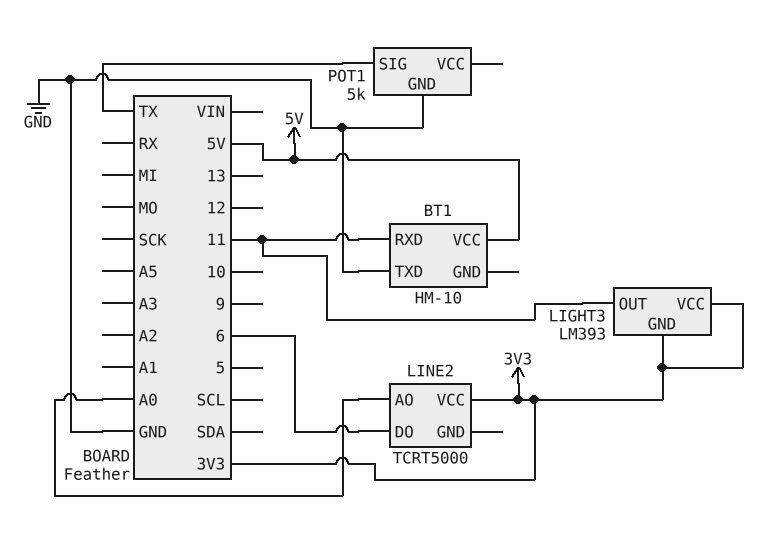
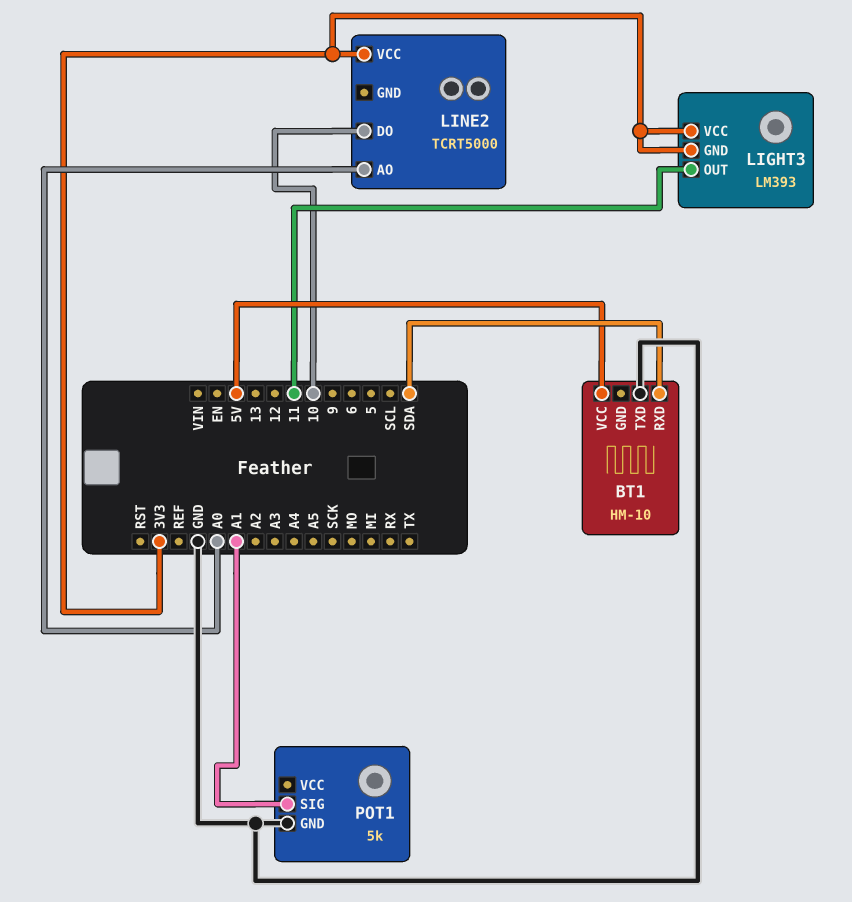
BT1 pin RXD: 11 -> SDA
LINE2 pin DO: 6 -> 10
POT1 pin SIG: TX -> A1

